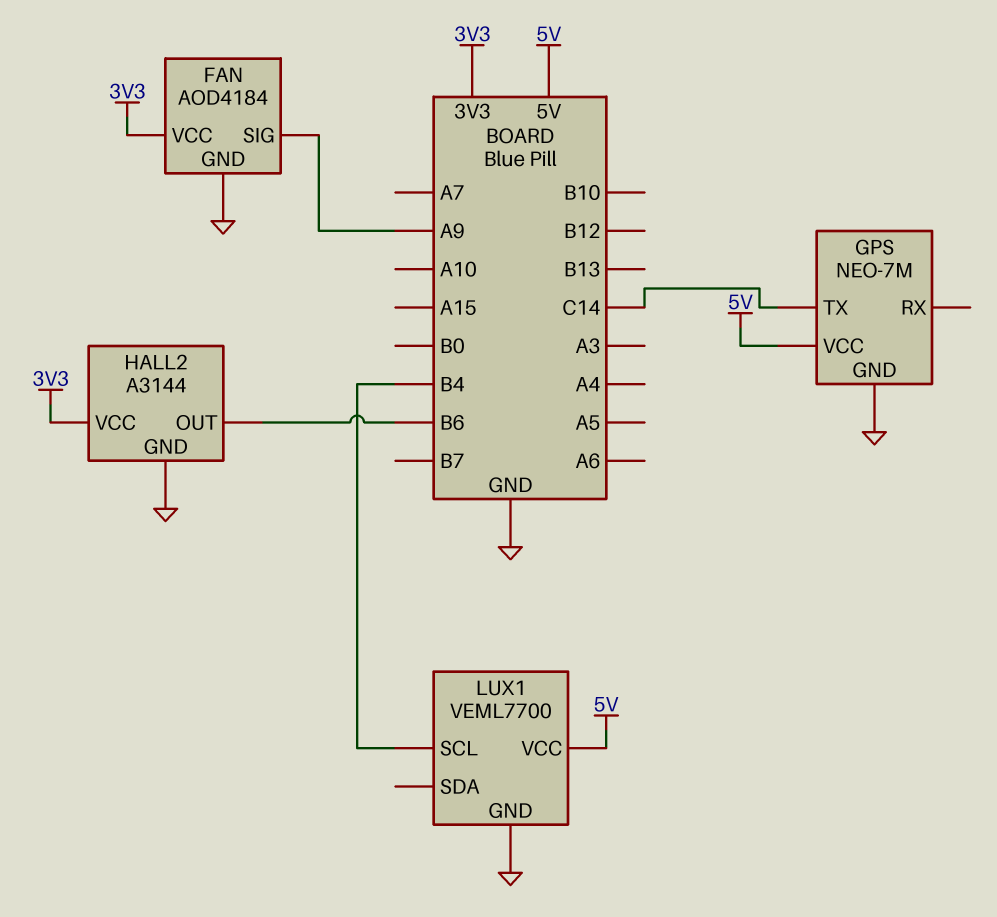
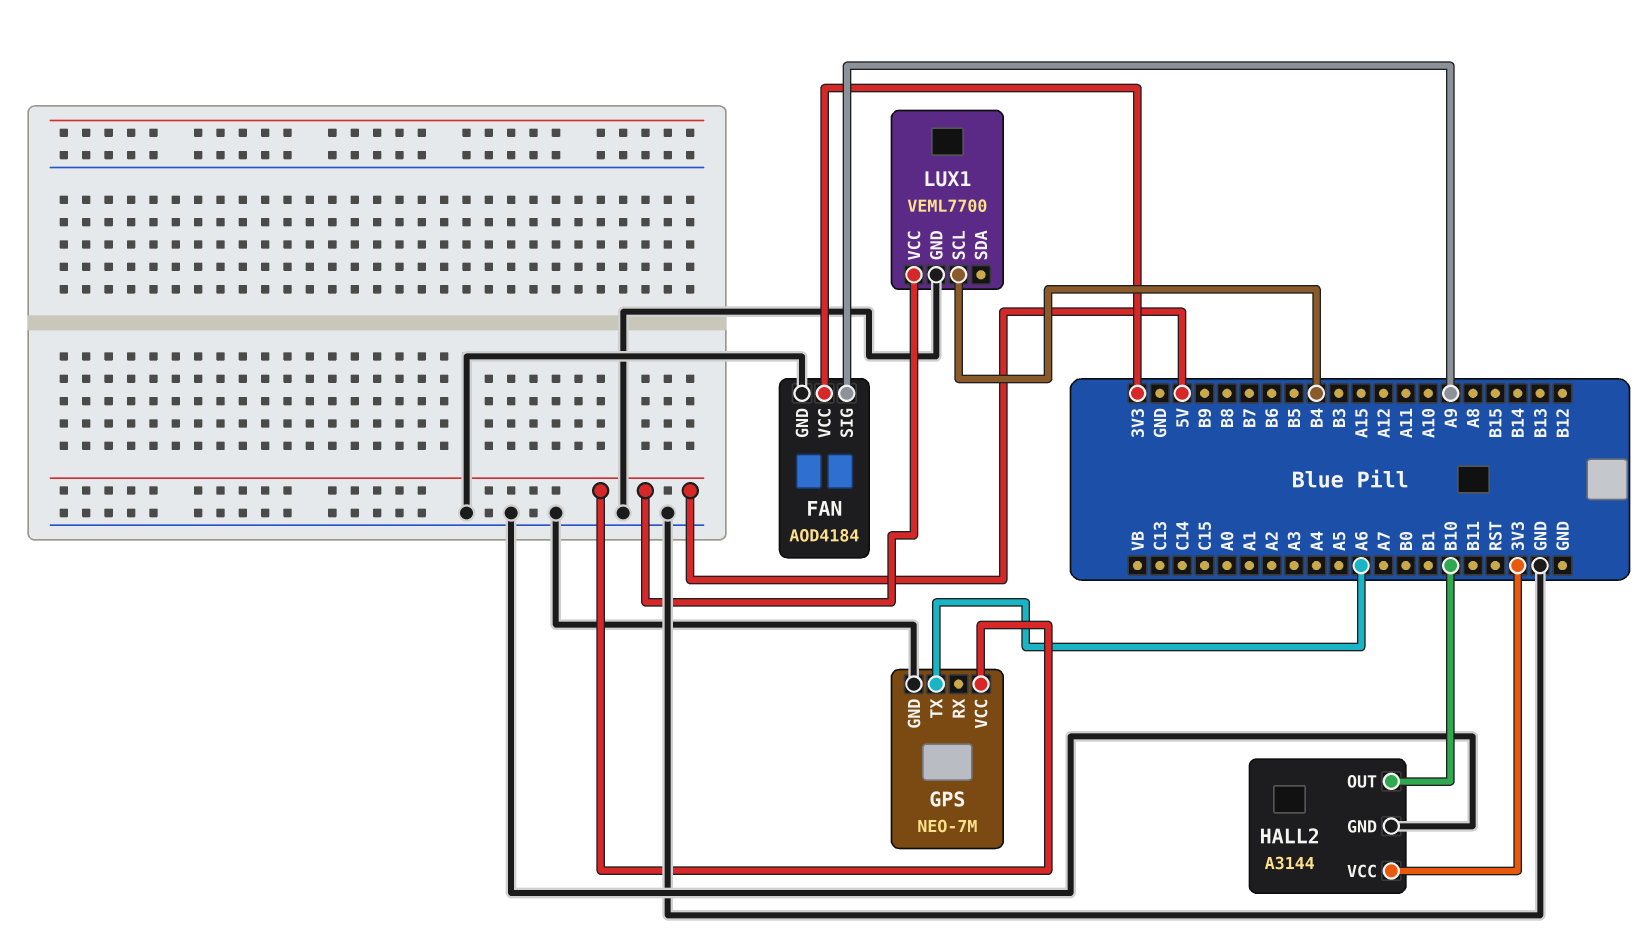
GPS pin TX: C14 -> A6
HALL2 pin OUT: B6 -> B10

